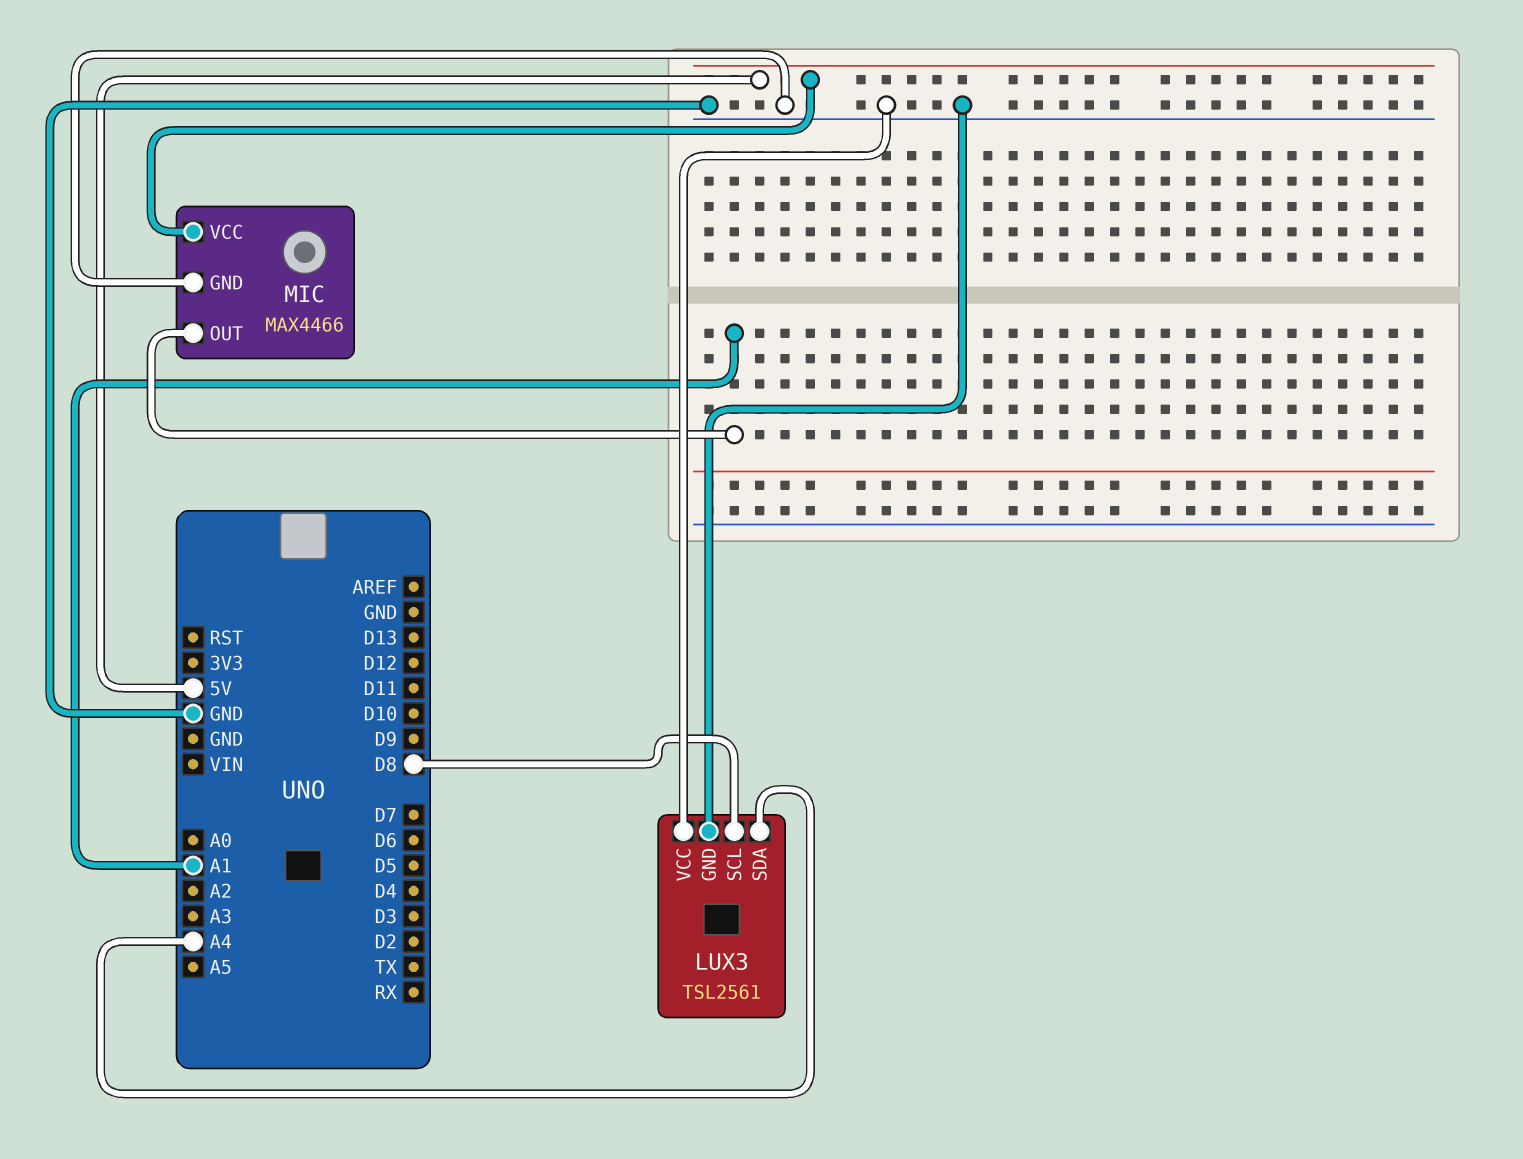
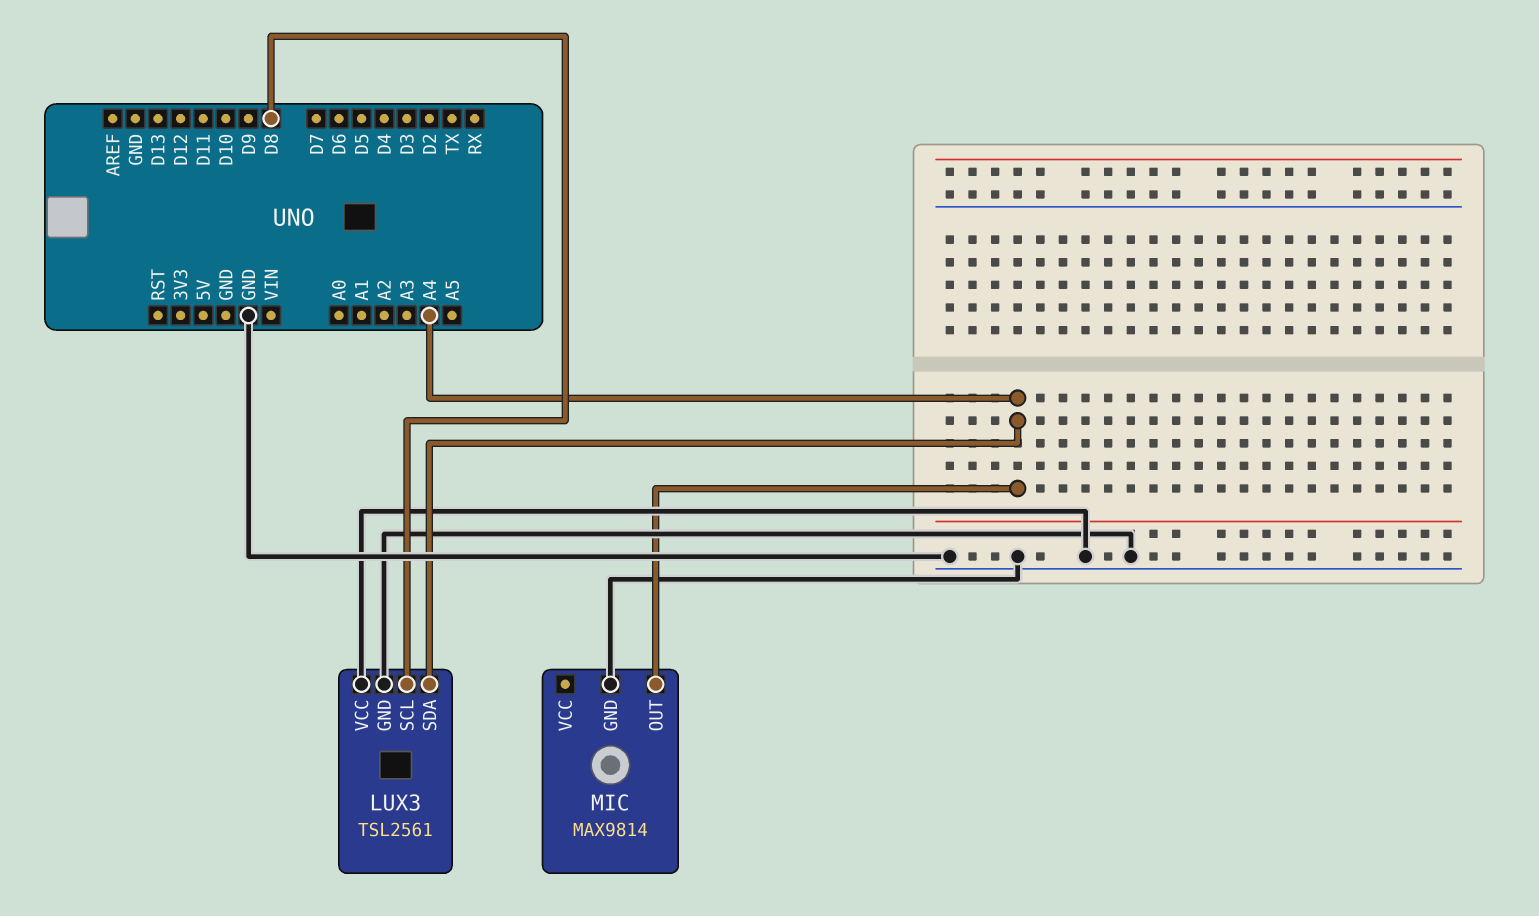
MIC: MAX4466 -> MAX9814
MIC pin OUT: A1 -> A4
MIC pin VCC: 5V -> none

